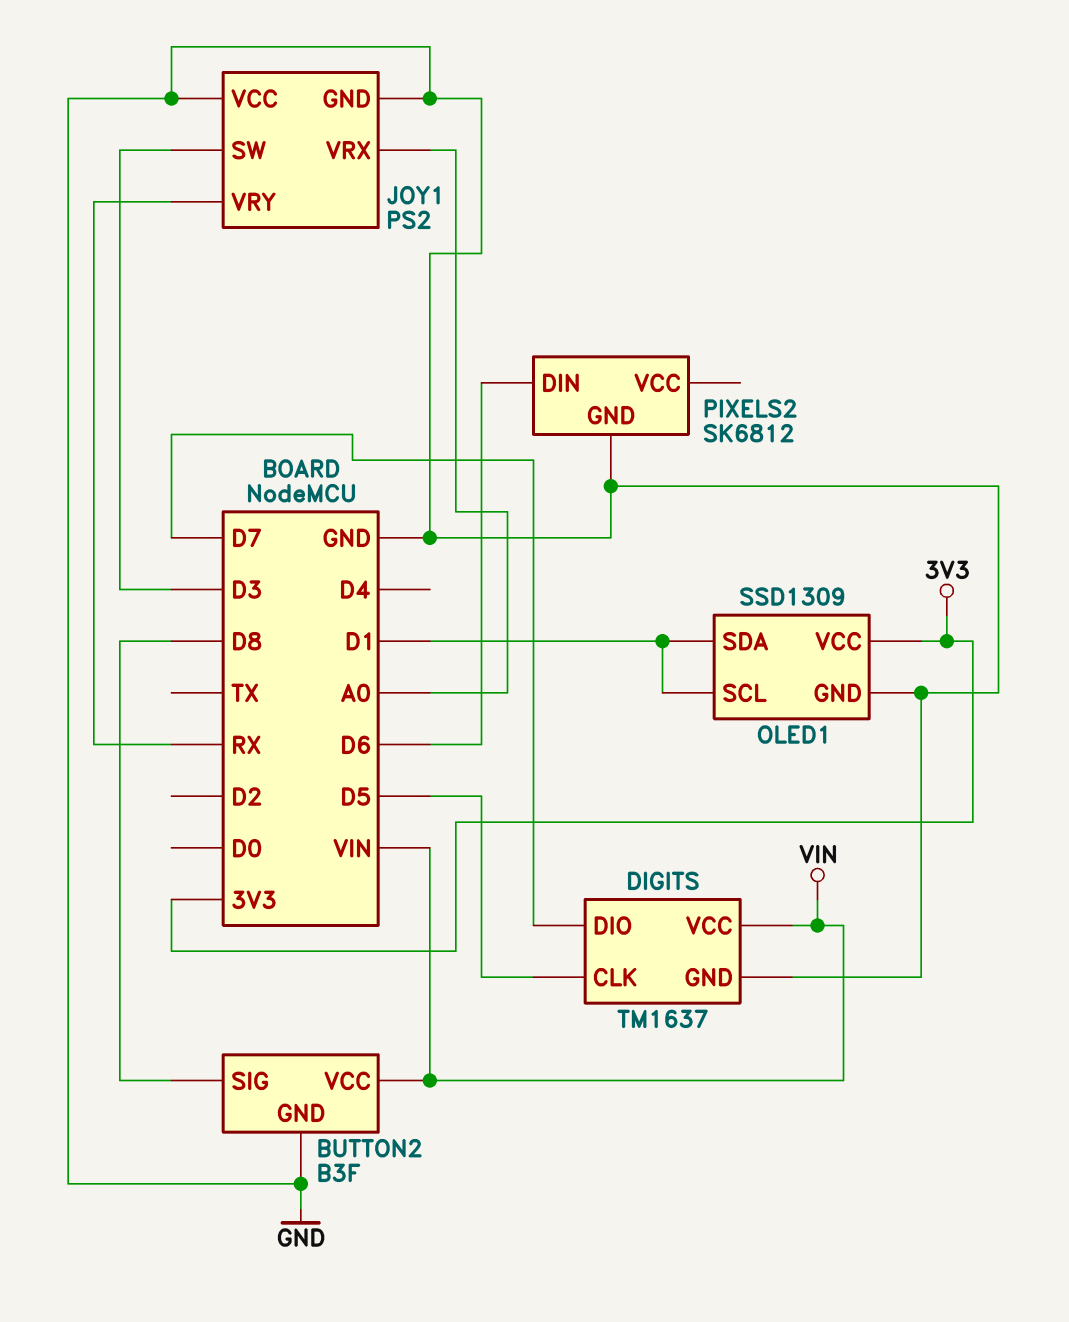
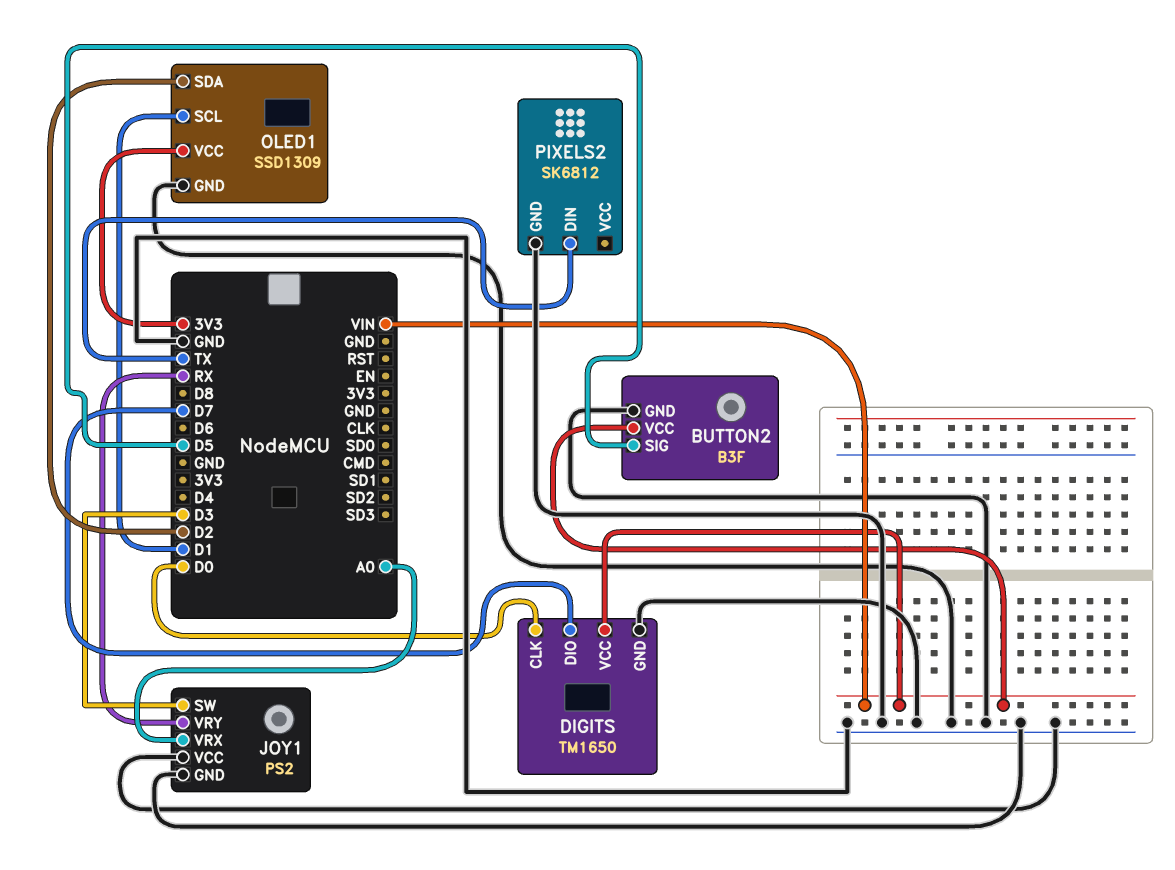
BUTTON2 pin SIG: D8 -> D5
DIGITS: TM1637 -> TM1650
DIGITS pin CLK: D5 -> D0
OLED1 pin SDA: D1 -> D2
PIXELS2 pin DIN: D6 -> TX

